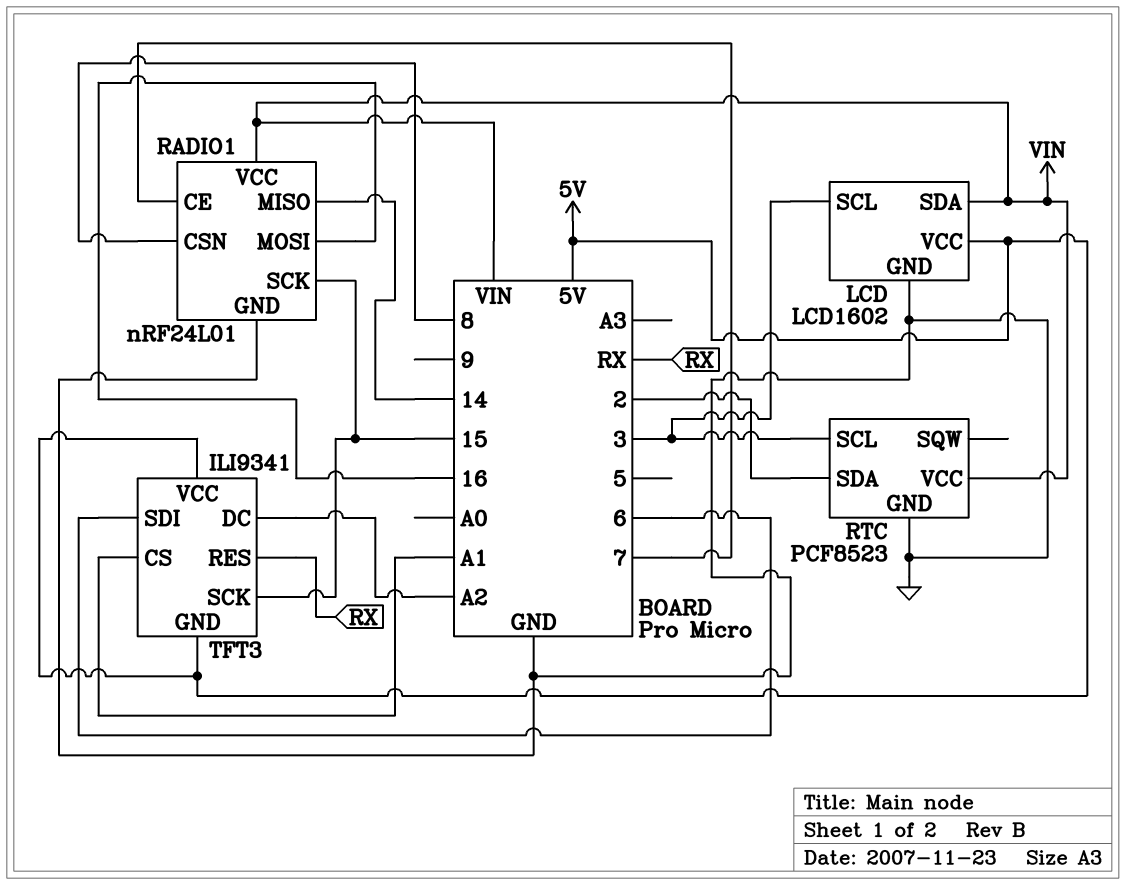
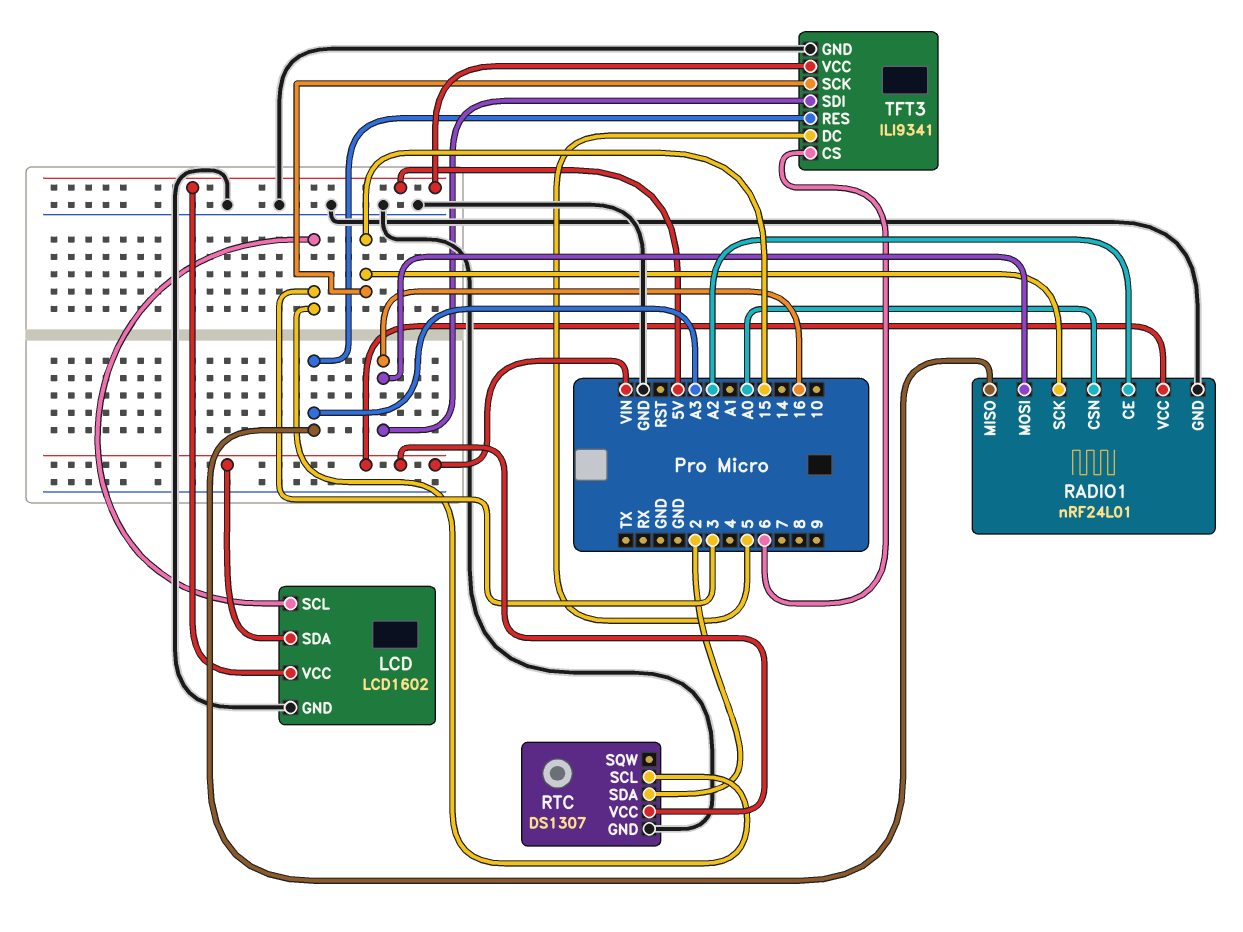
RADIO1 pin CE: 7 -> A2
RADIO1 pin CSN: 8 -> A0
RADIO1 pin MISO: 14 -> A3
RTC: PCF8523 -> DS1307
TFT3 pin CS: A1 -> 6
TFT3 pin DC: A2 -> 5
TFT3 pin GND: 5V -> GND
TFT3 pin RES: RX -> A3
TFT3 pin SDI: 6 -> 16

